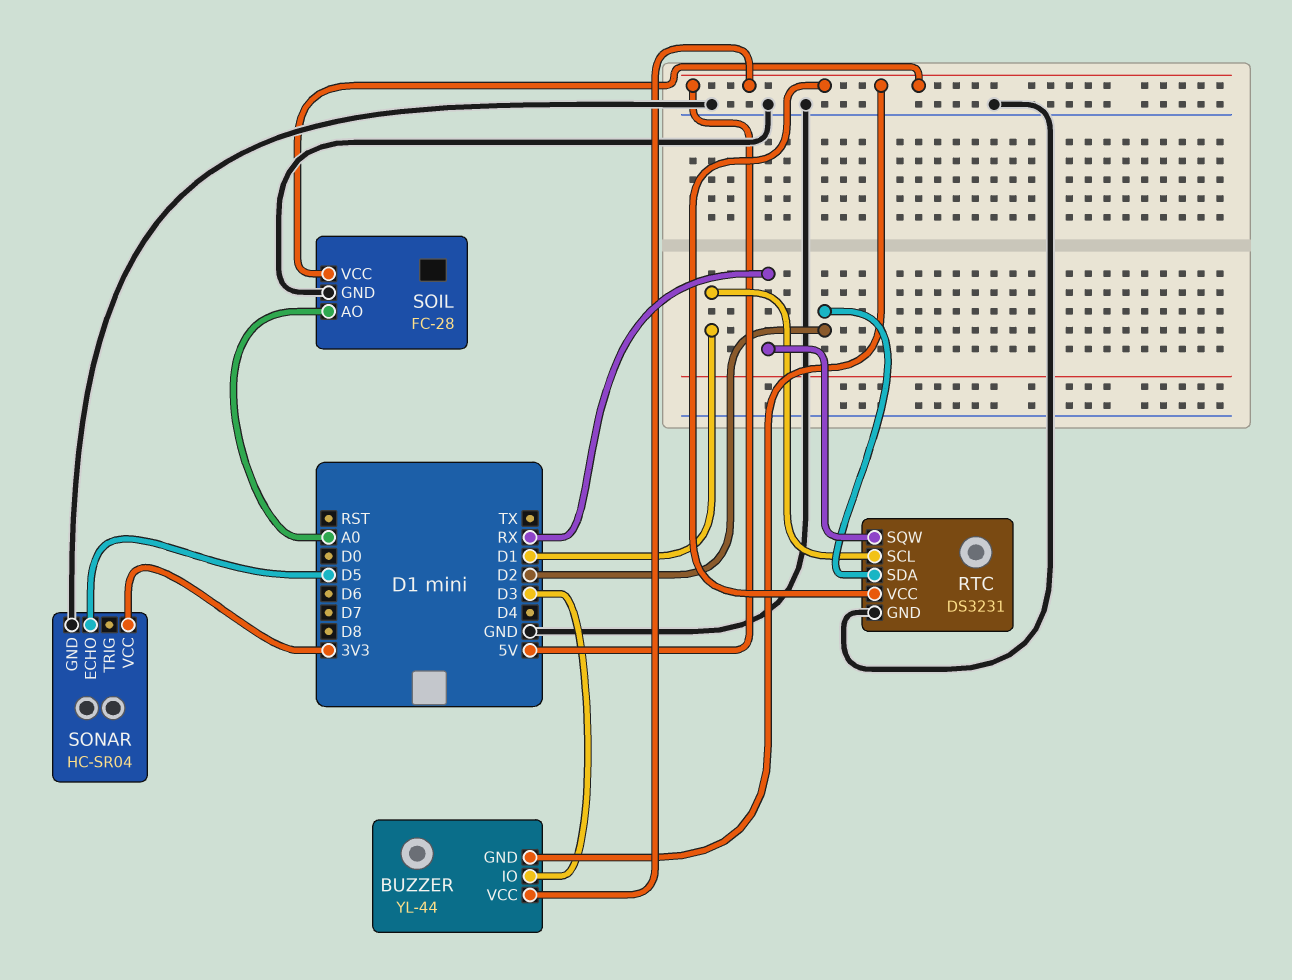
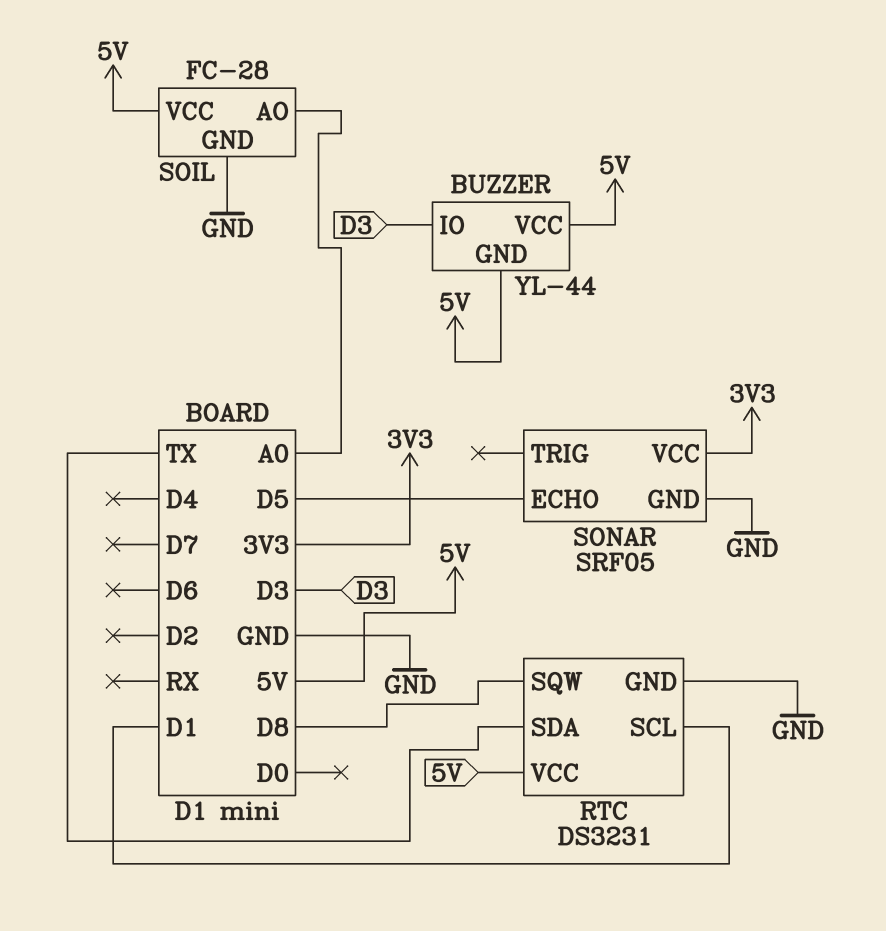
RTC pin SDA: D2 -> TX
RTC pin SQW: RX -> D8
SONAR: HC-SR04 -> SRF05

